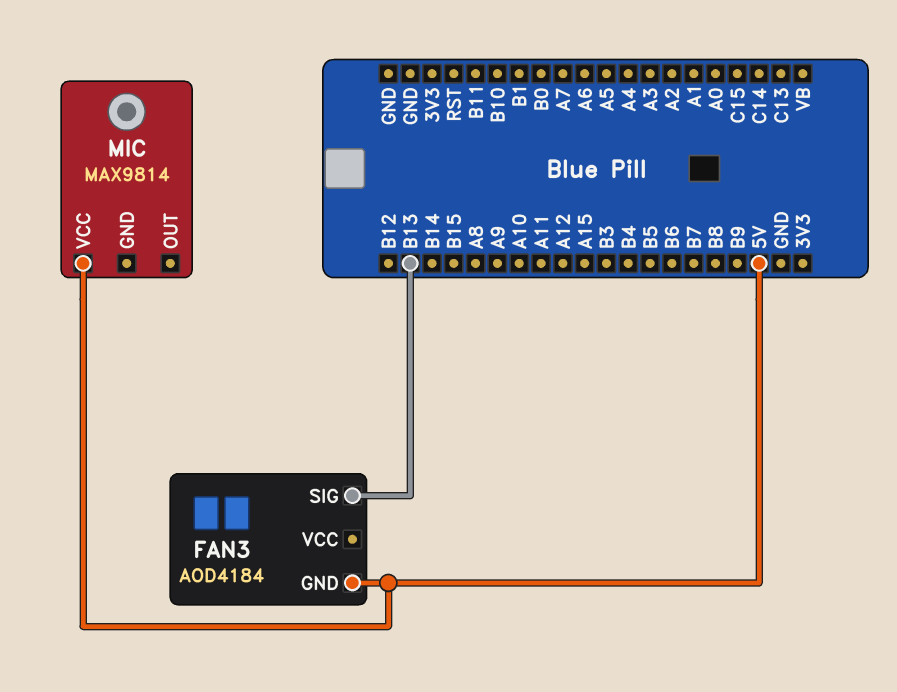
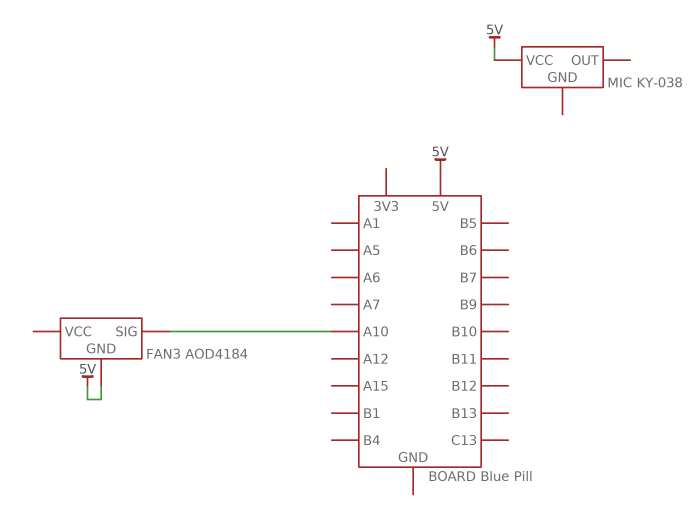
FAN3 pin SIG: B13 -> A10
MIC: MAX9814 -> KY-038

